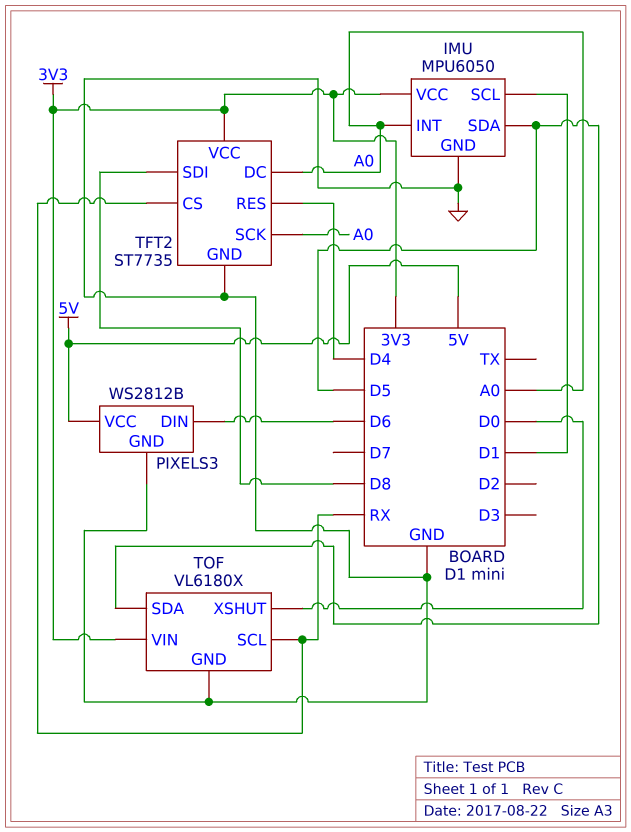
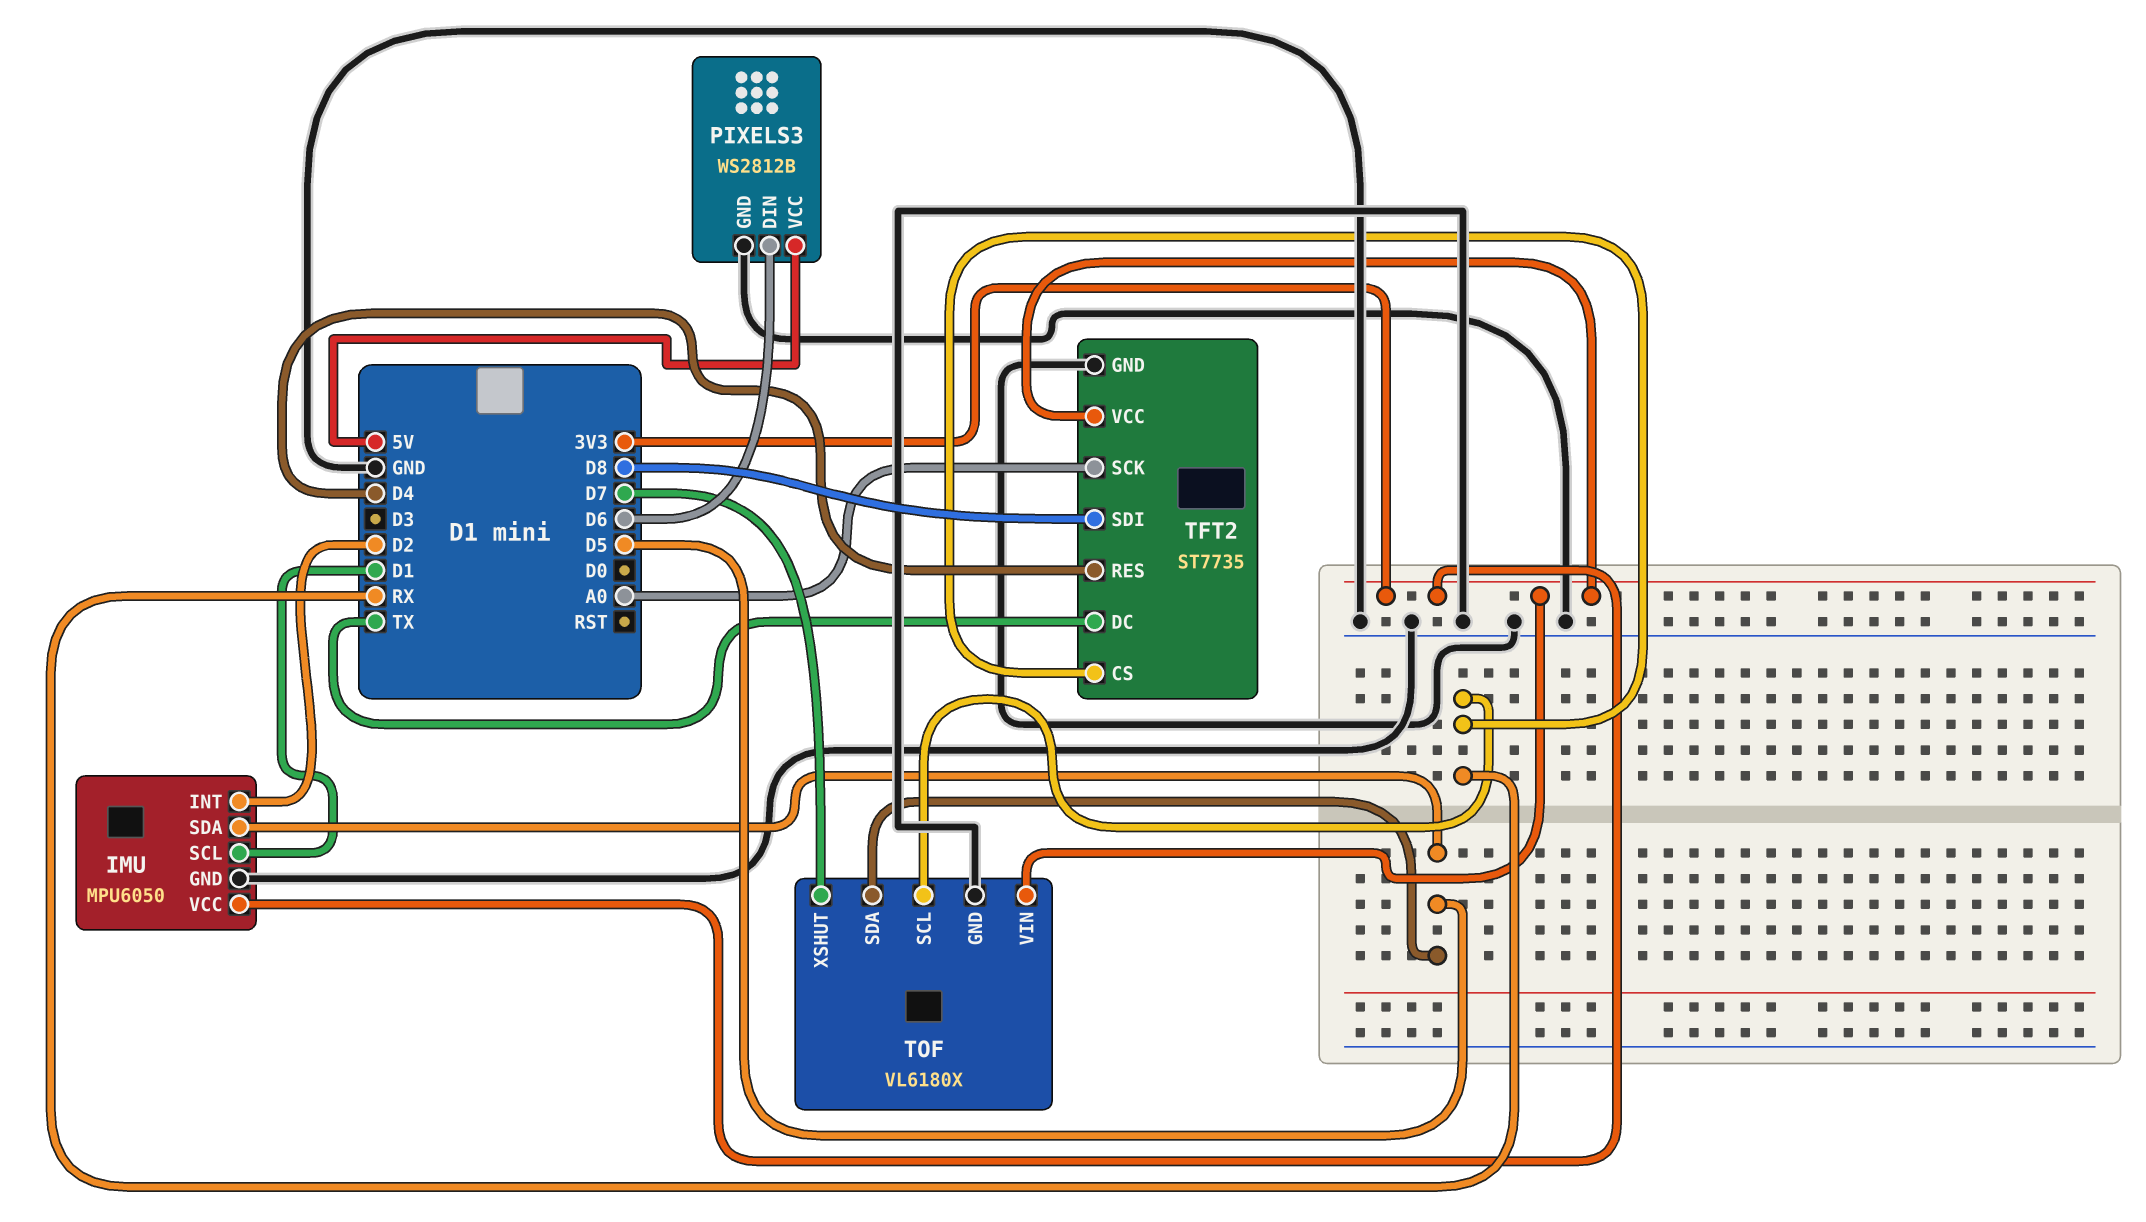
IMU pin INT: A0 -> D2
TFT2 pin DC: A0 -> TX
TOF pin XSHUT: D0 -> D7

